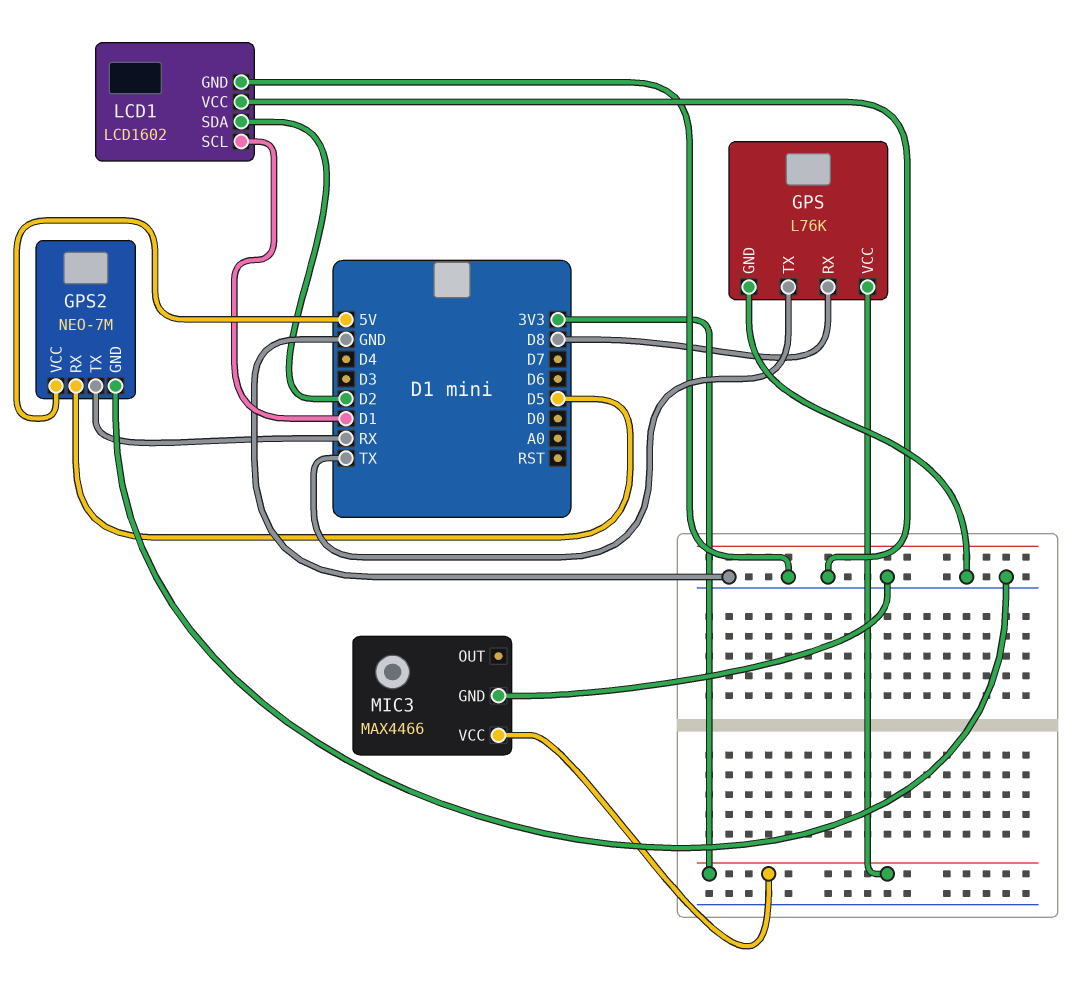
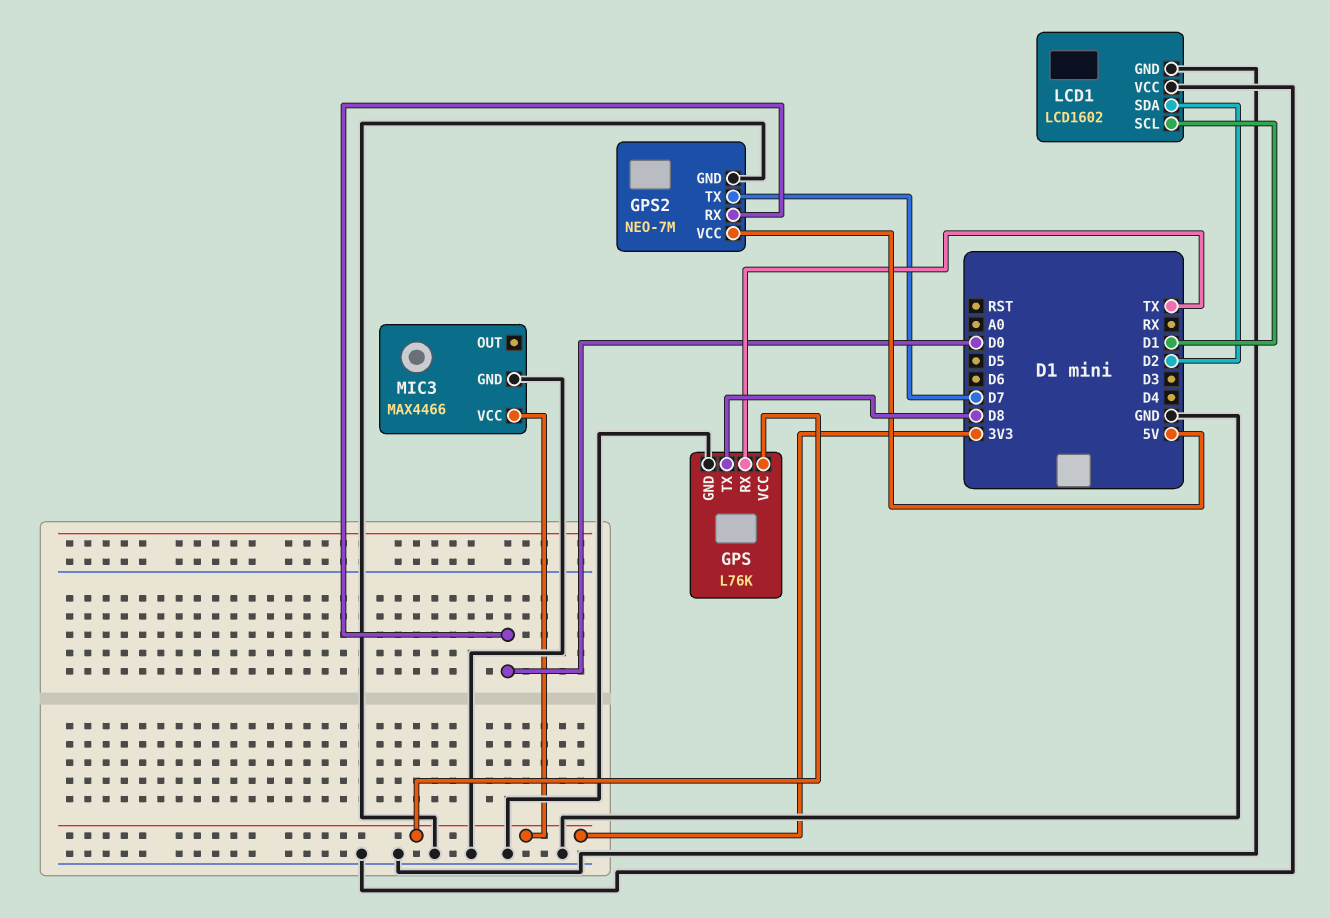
GPS pin RX: D8 -> TX
GPS pin TX: TX -> D8
GPS2 pin RX: D5 -> D0
GPS2 pin TX: RX -> D7

